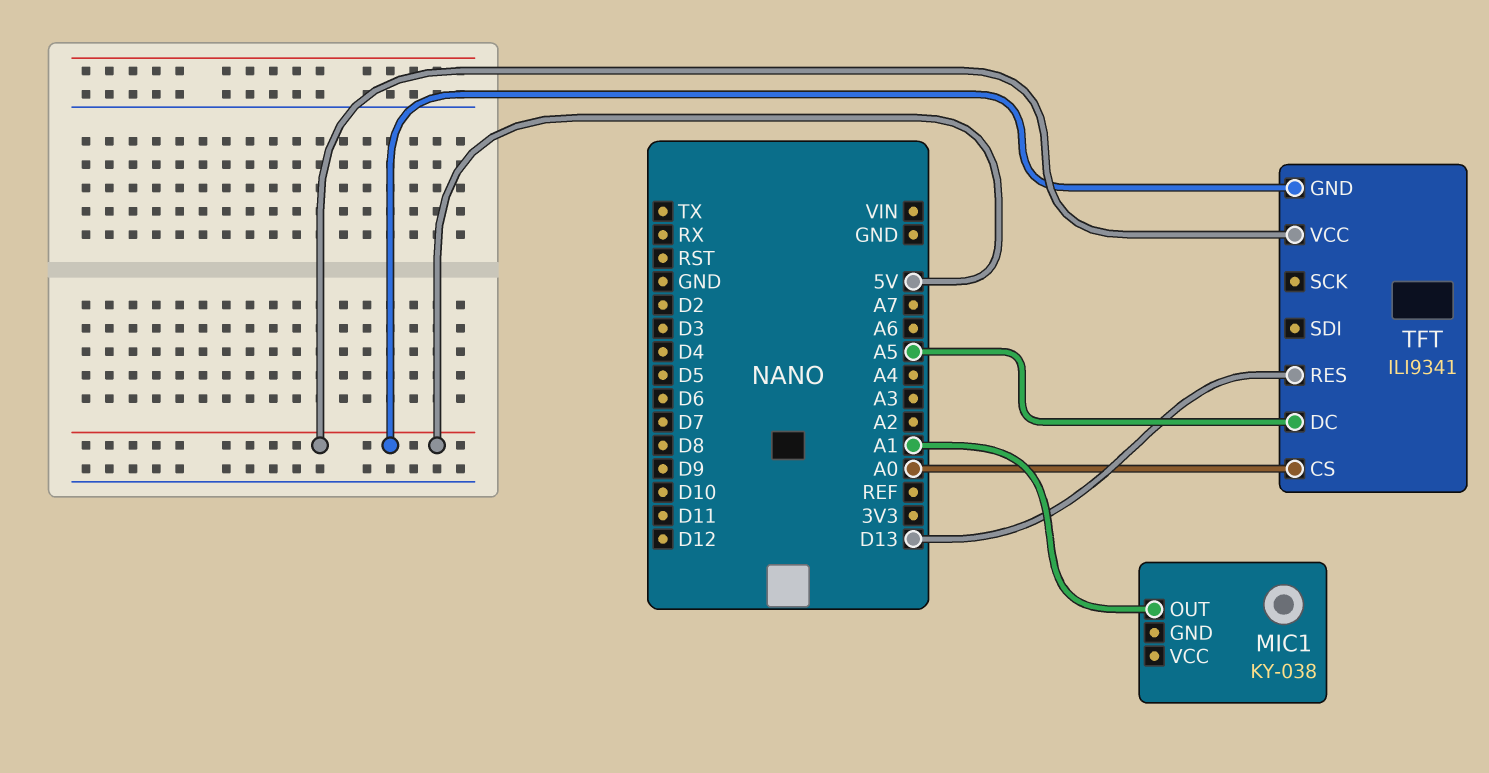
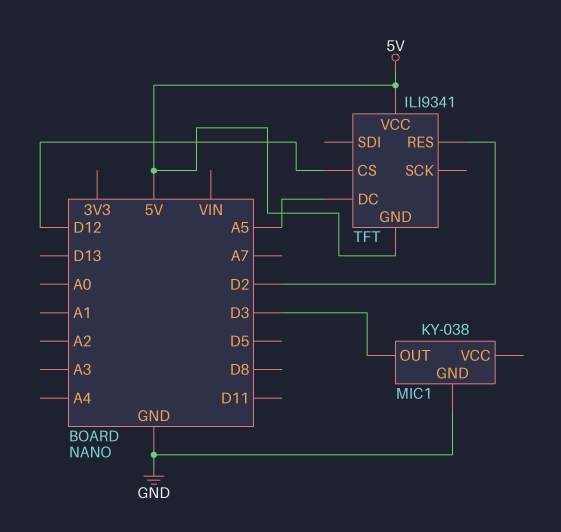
MIC1 pin GND: none -> GND
MIC1 pin OUT: A1 -> D3
TFT pin CS: A0 -> D12
TFT pin RES: D13 -> D2

